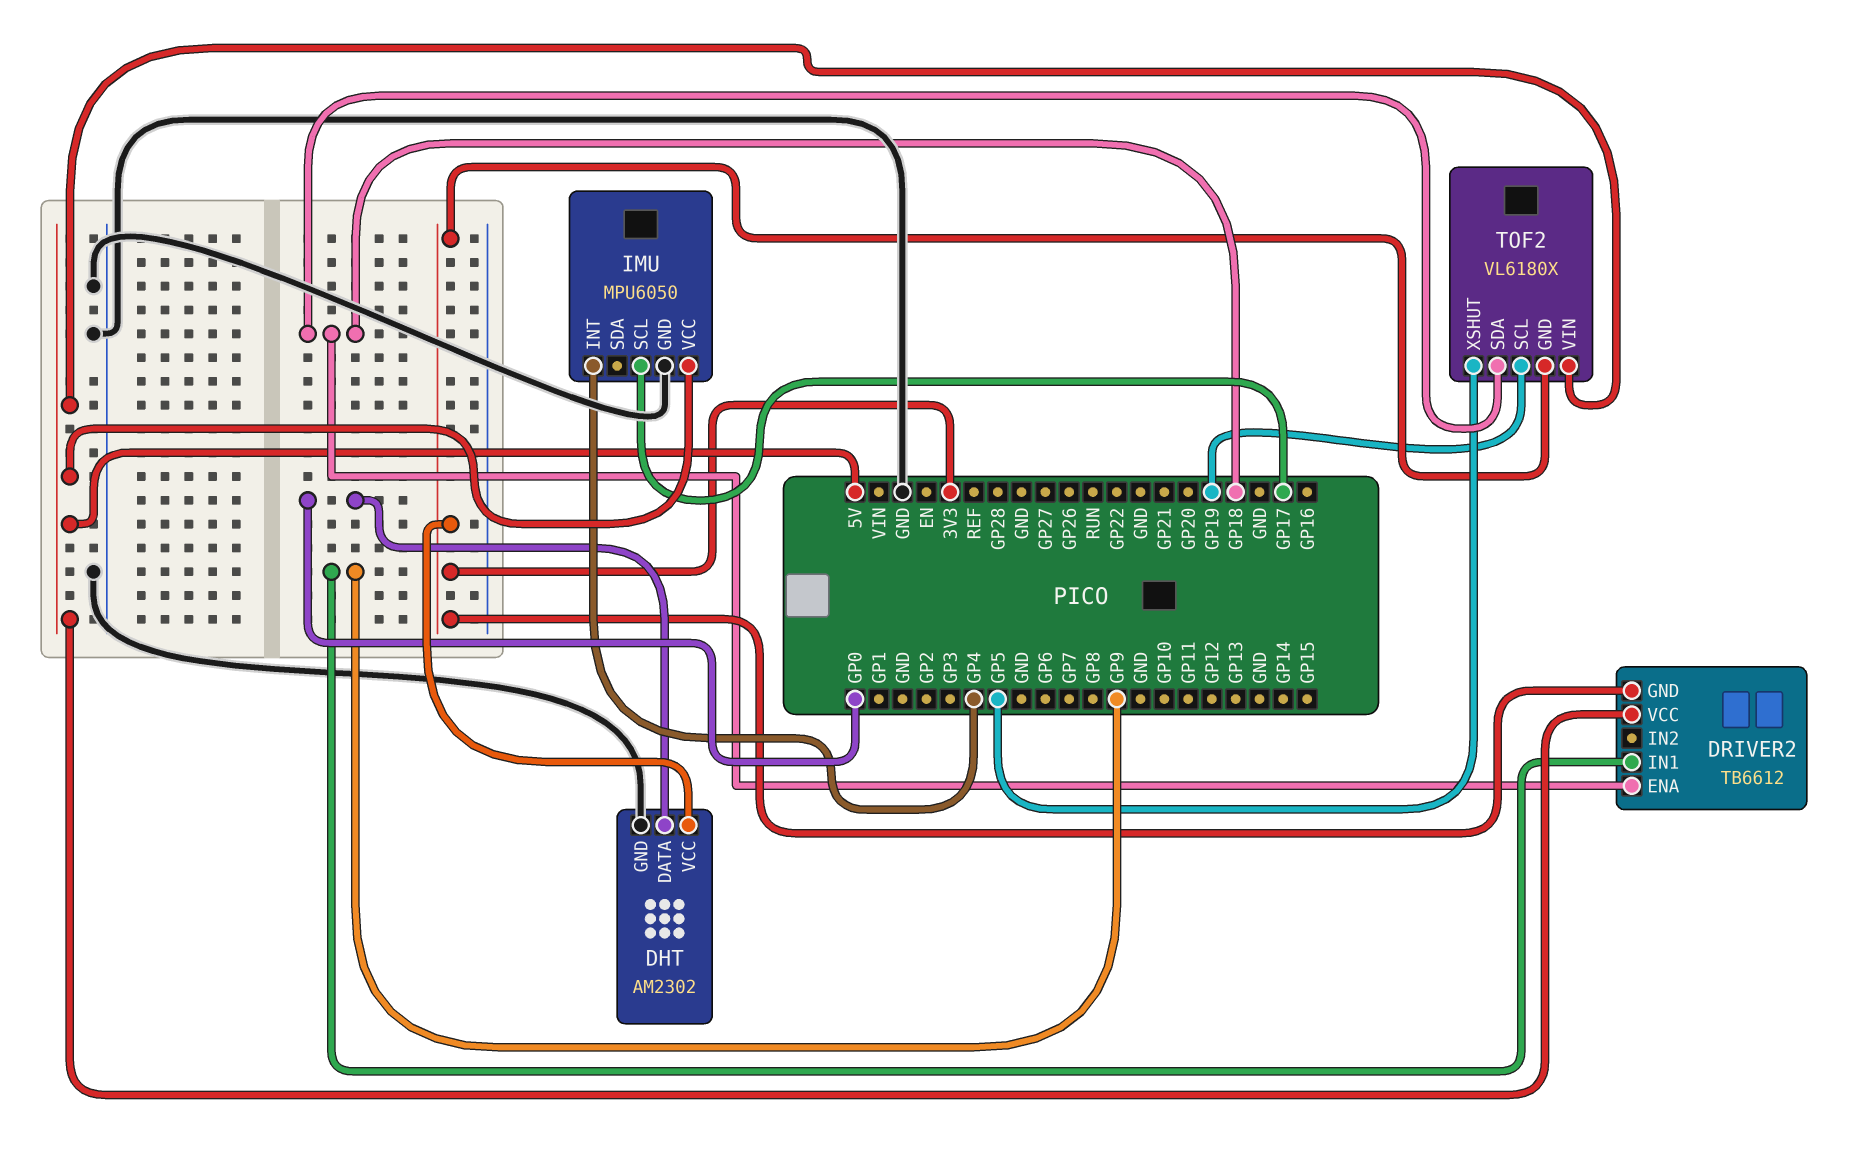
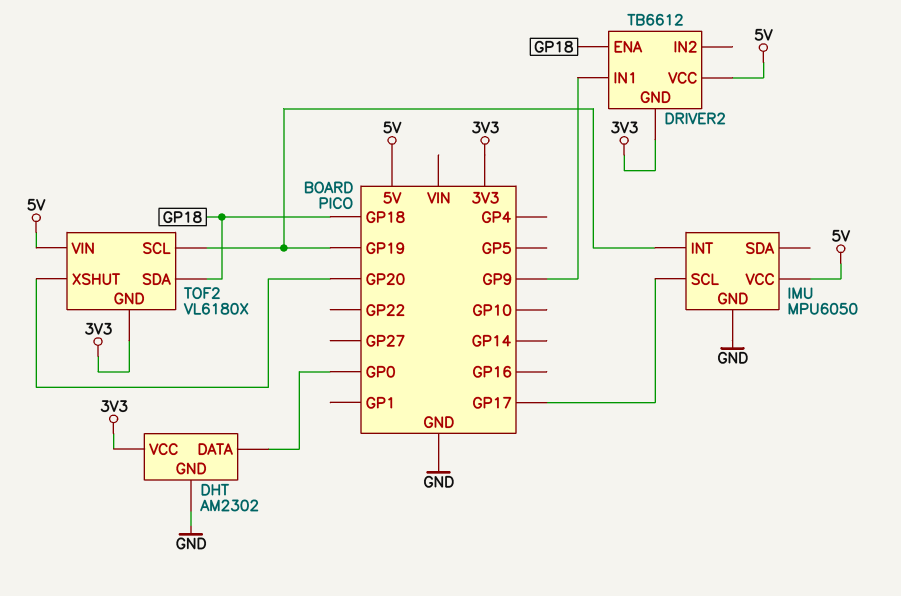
IMU pin INT: GP4 -> GP19
TOF2 pin XSHUT: GP5 -> GP20

